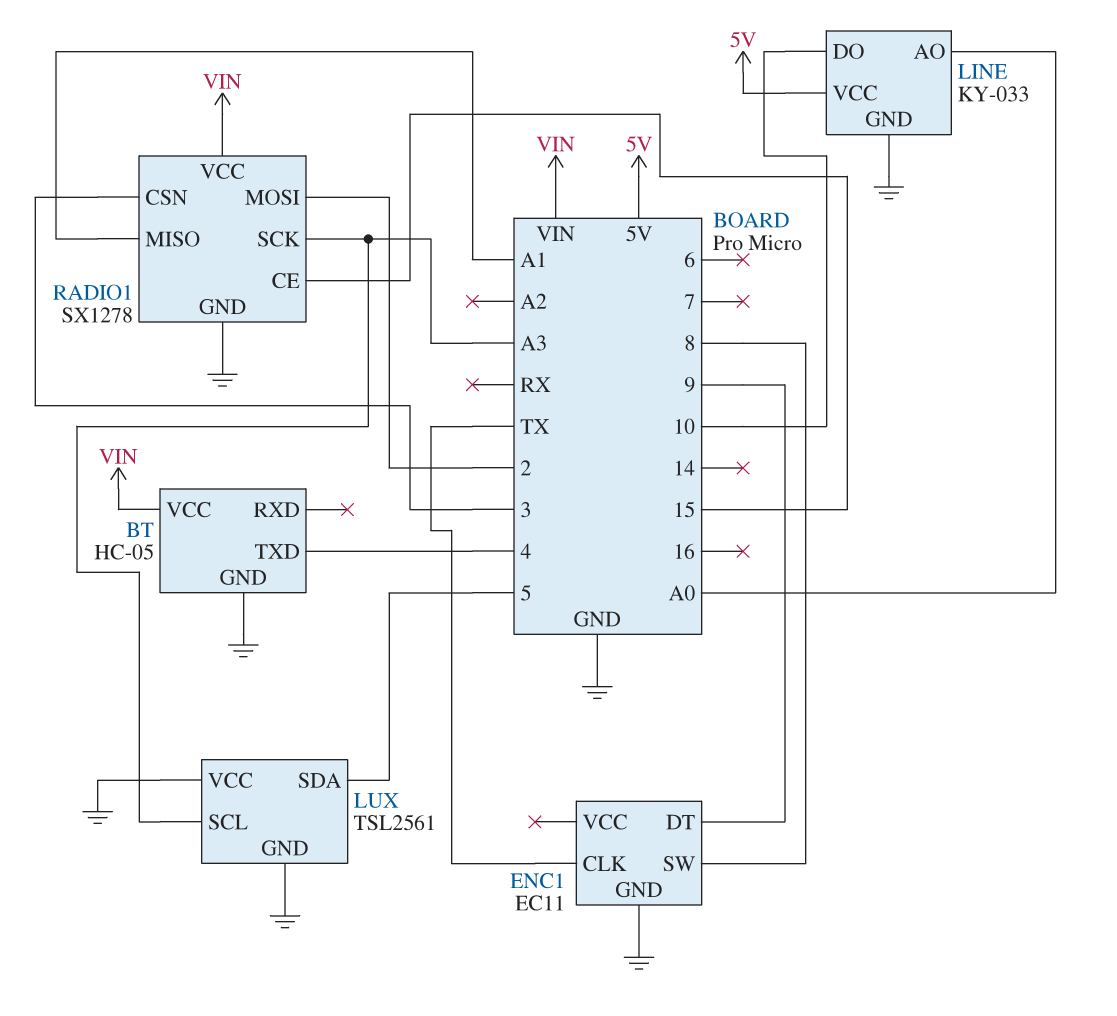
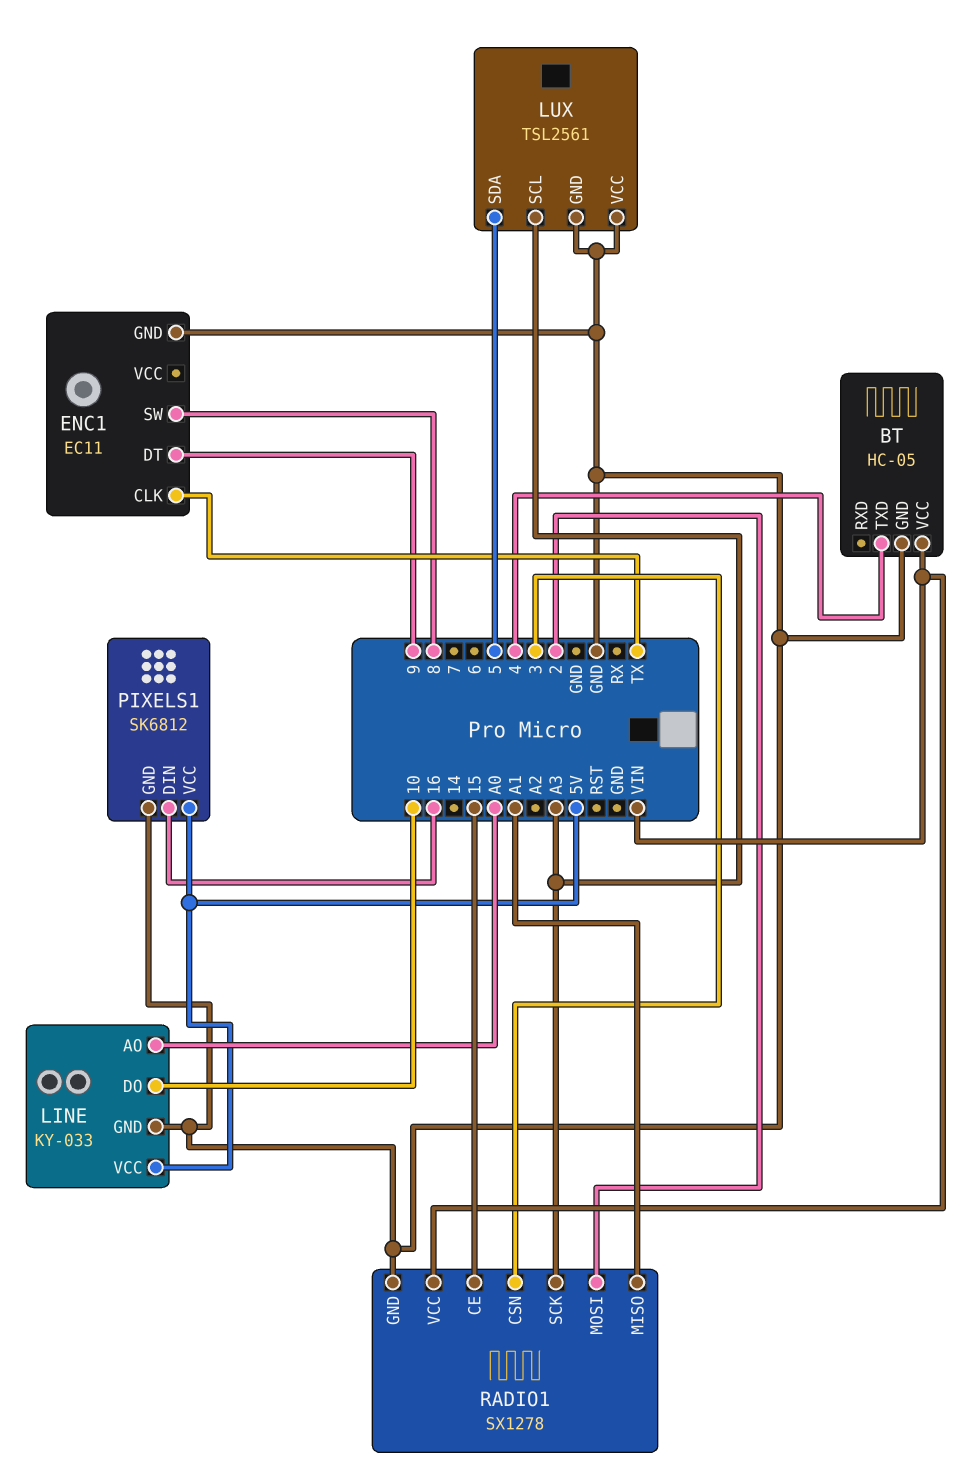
PIXELS1: none -> SK6812
PIXELS1 pin DIN: none -> 16
PIXELS1 pin GND: none -> GND
PIXELS1 pin VCC: none -> 5V

